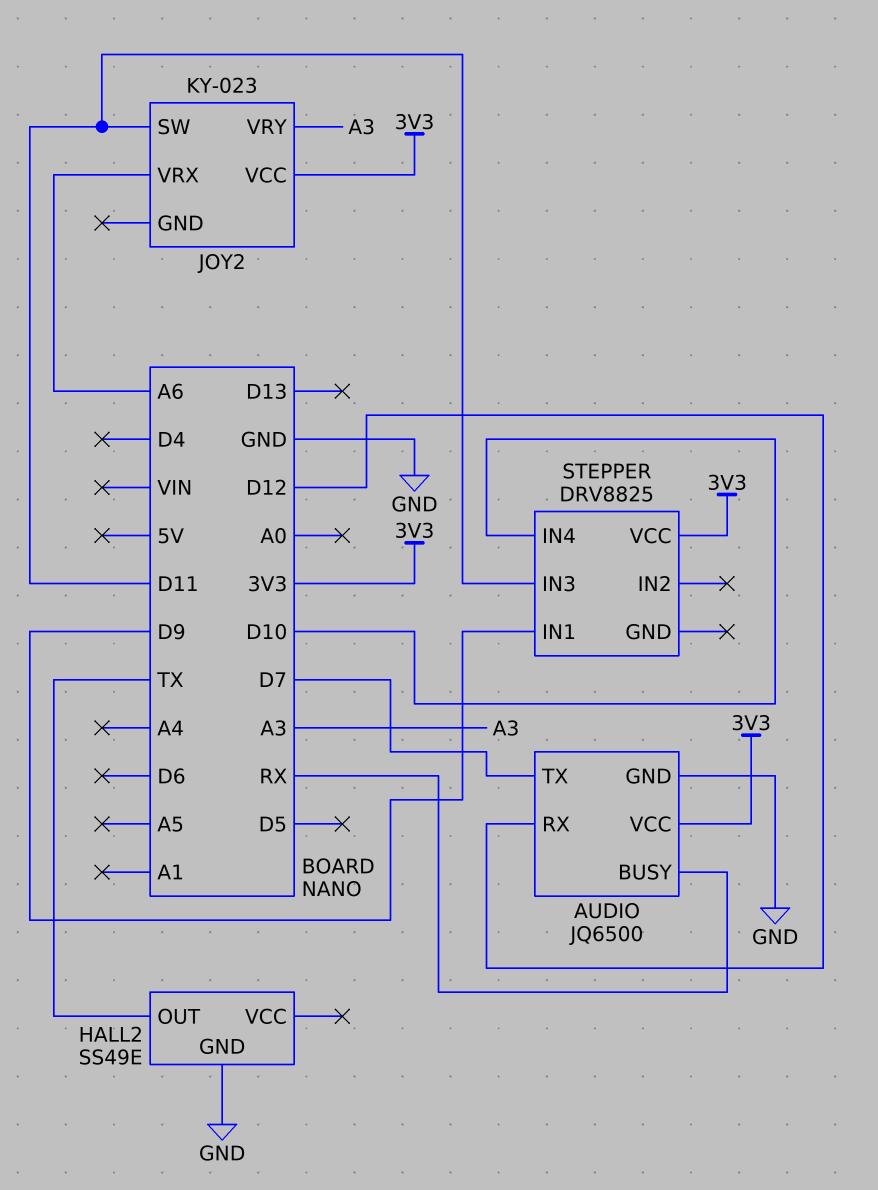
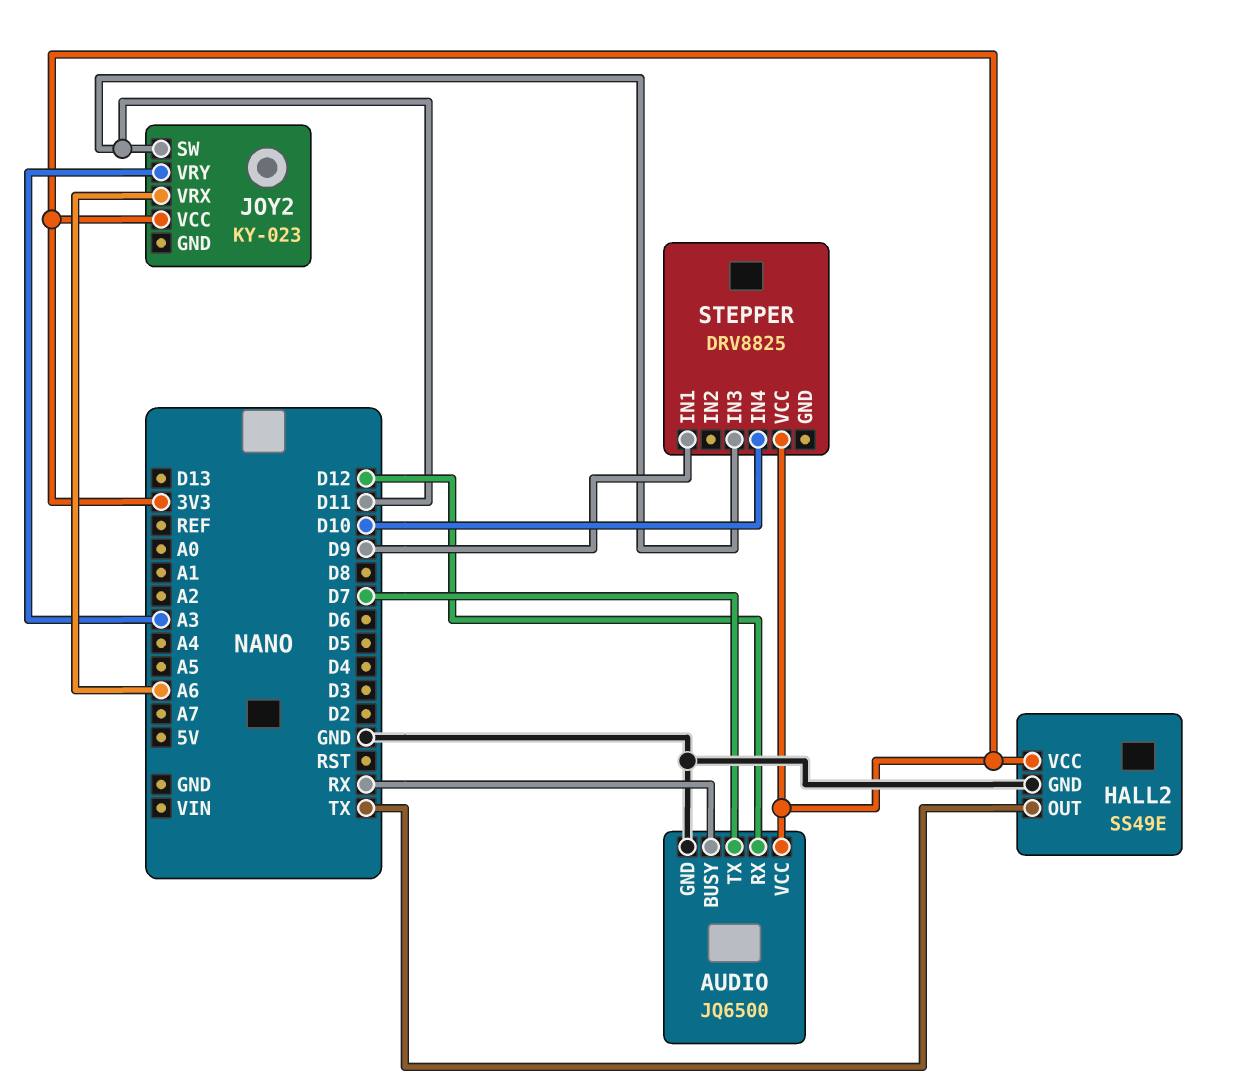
HALL2 pin VCC: none -> 3V3

